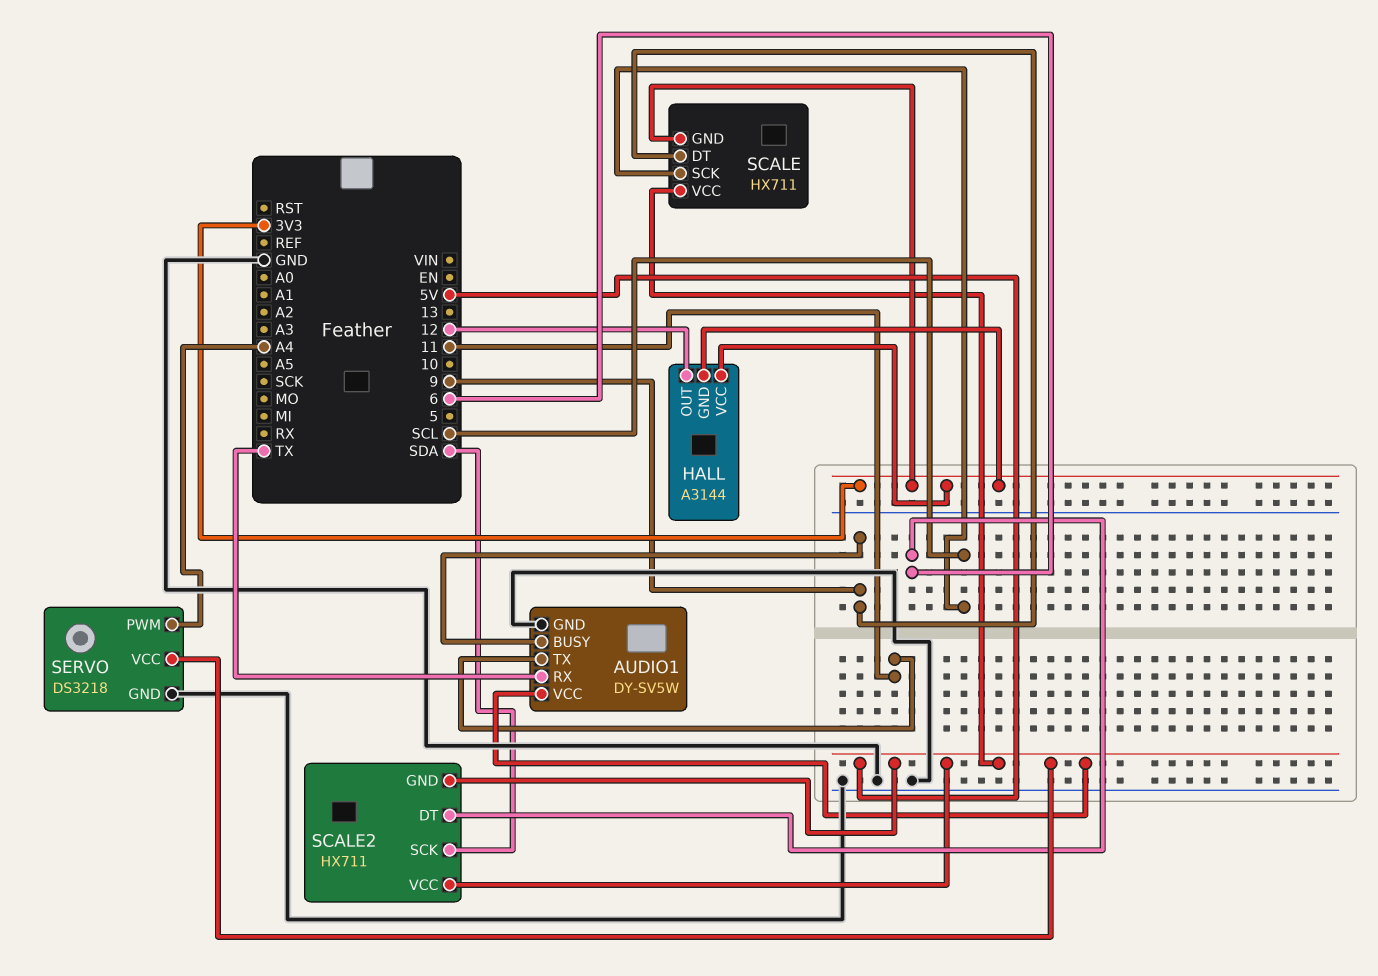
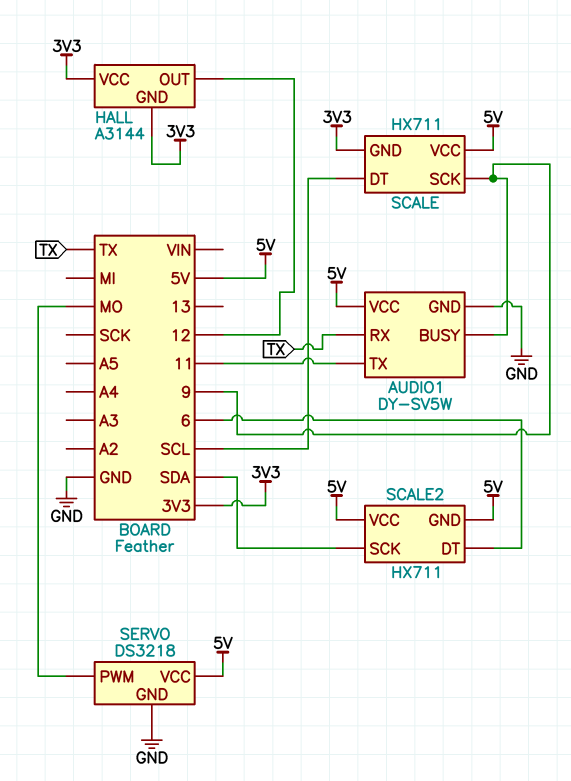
SCALE pin DT: 9 -> SCL
SCALE pin SCK: SCL -> 9
SERVO pin PWM: A4 -> MO

